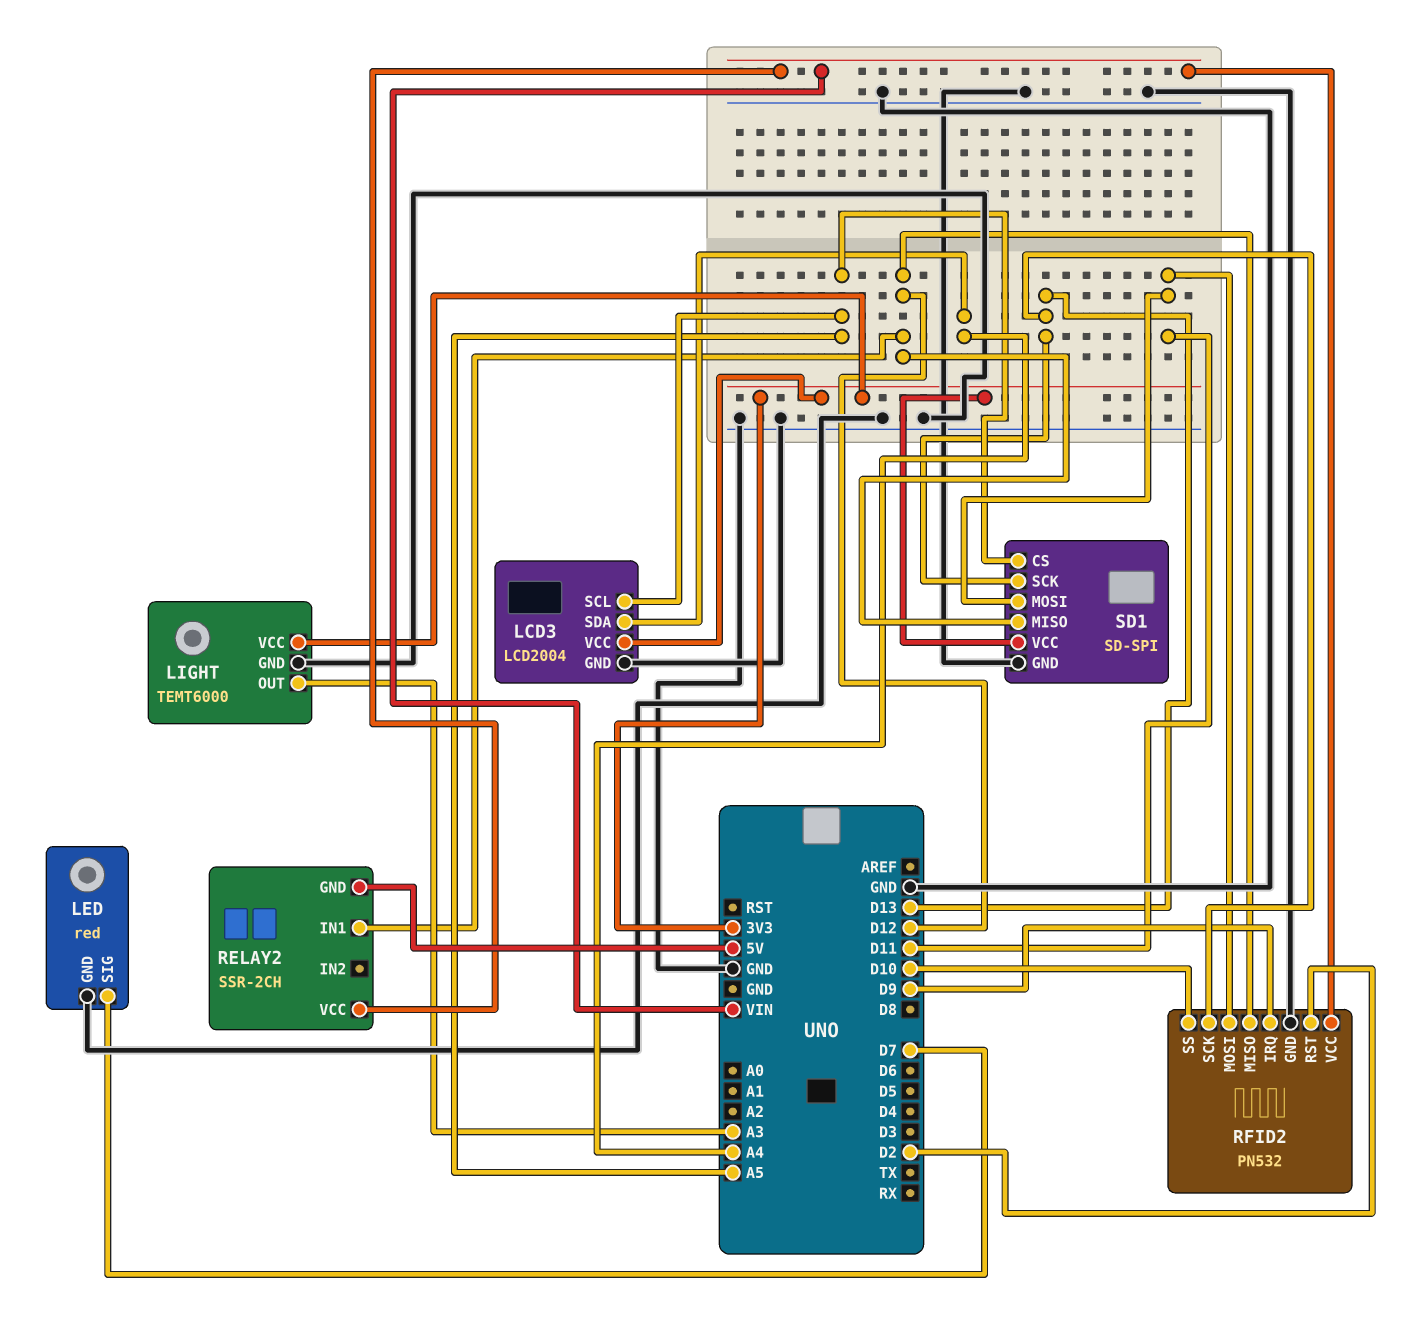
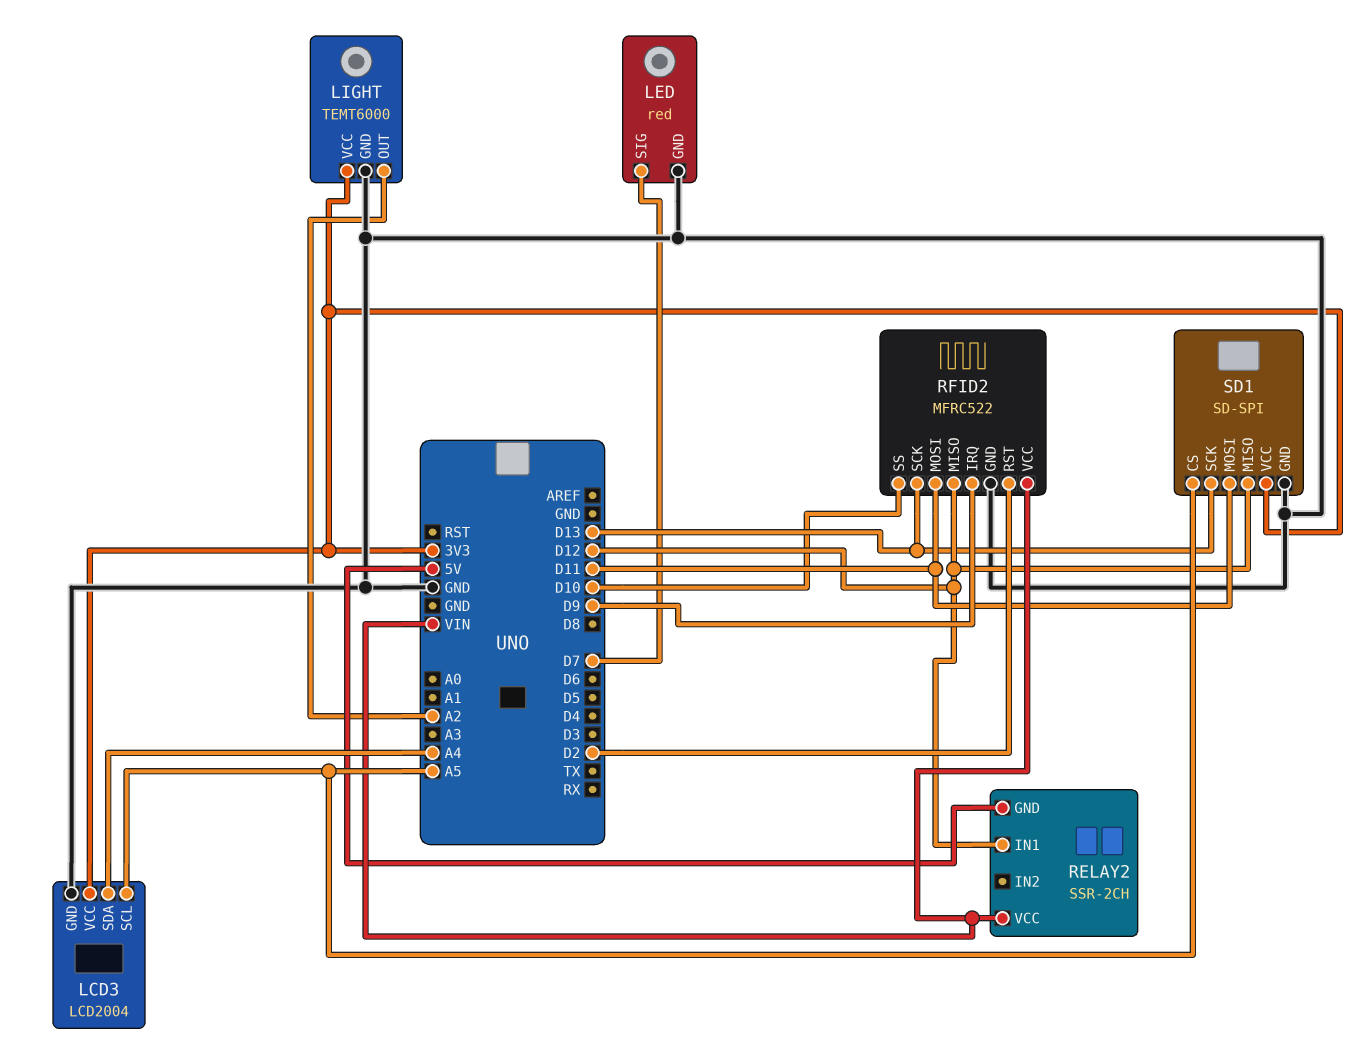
LIGHT pin OUT: A3 -> A2
RFID2: PN532 -> MFRC522

